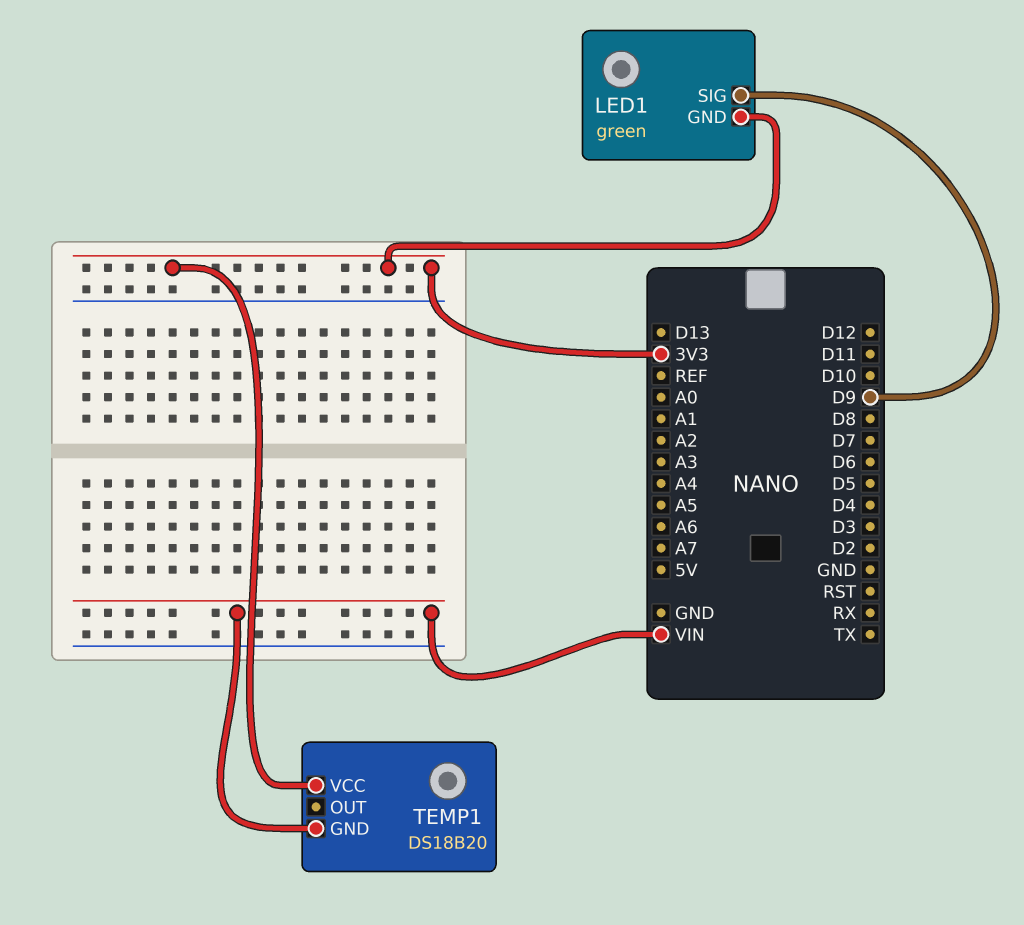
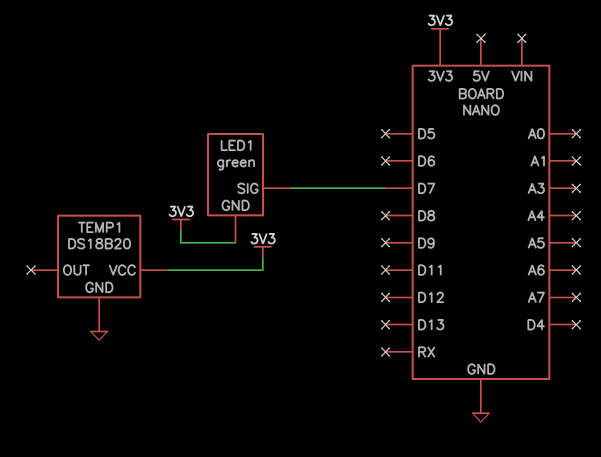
LED1 pin SIG: D9 -> D7
TEMP1 pin GND: VIN -> GND

